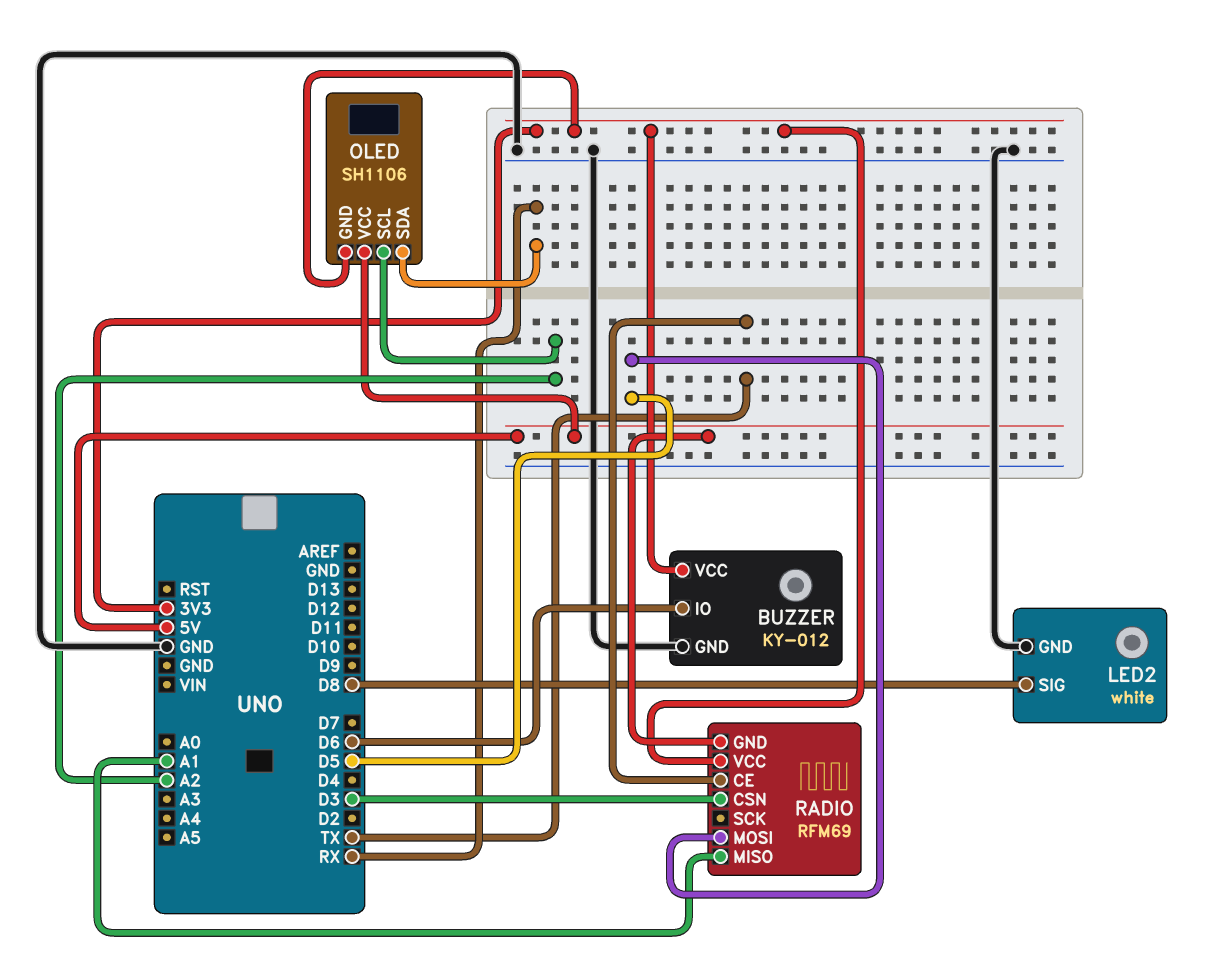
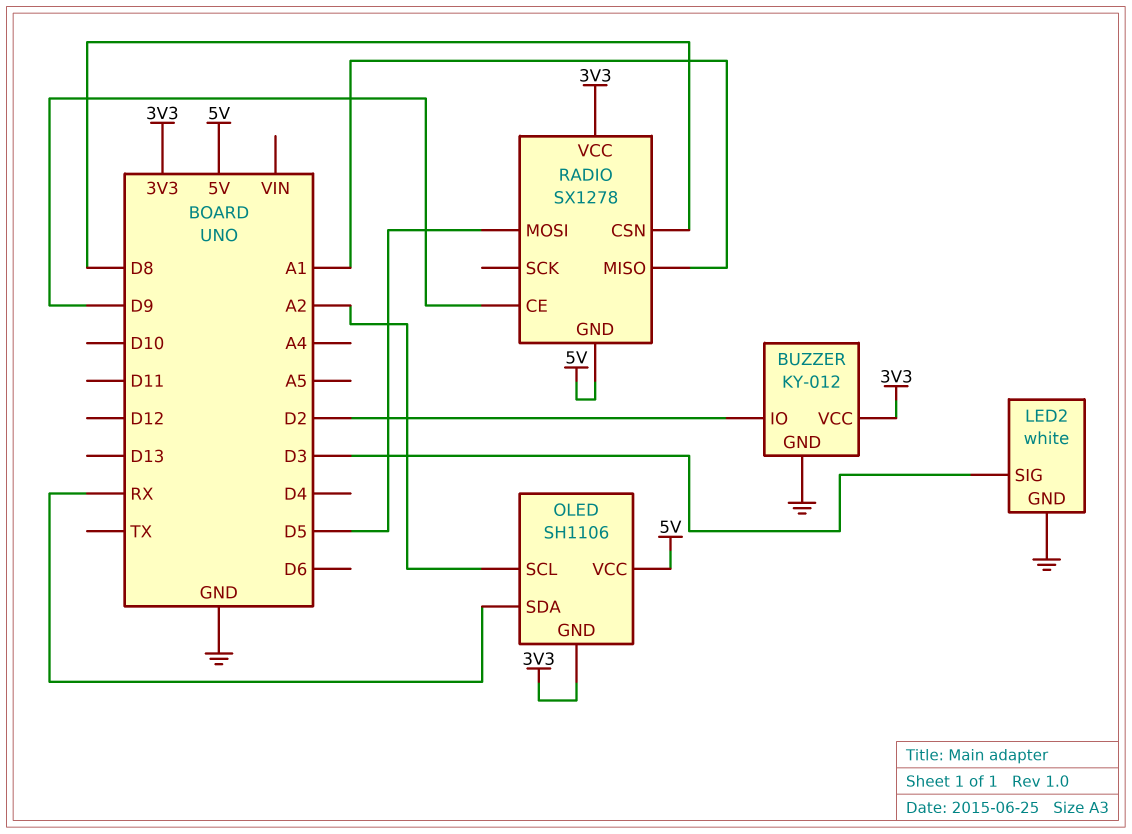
BUZZER pin IO: D6 -> D2
LED2 pin SIG: D8 -> D3
RADIO: RFM69 -> SX1278
RADIO pin CE: TX -> D9
RADIO pin CSN: D3 -> D8

